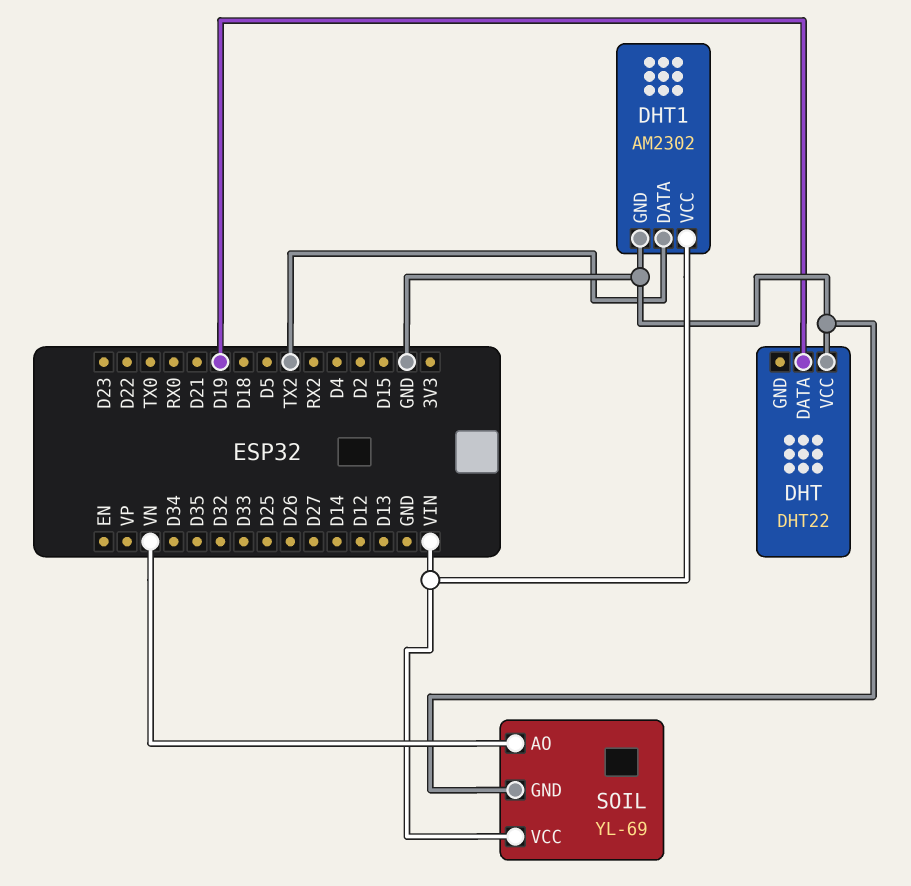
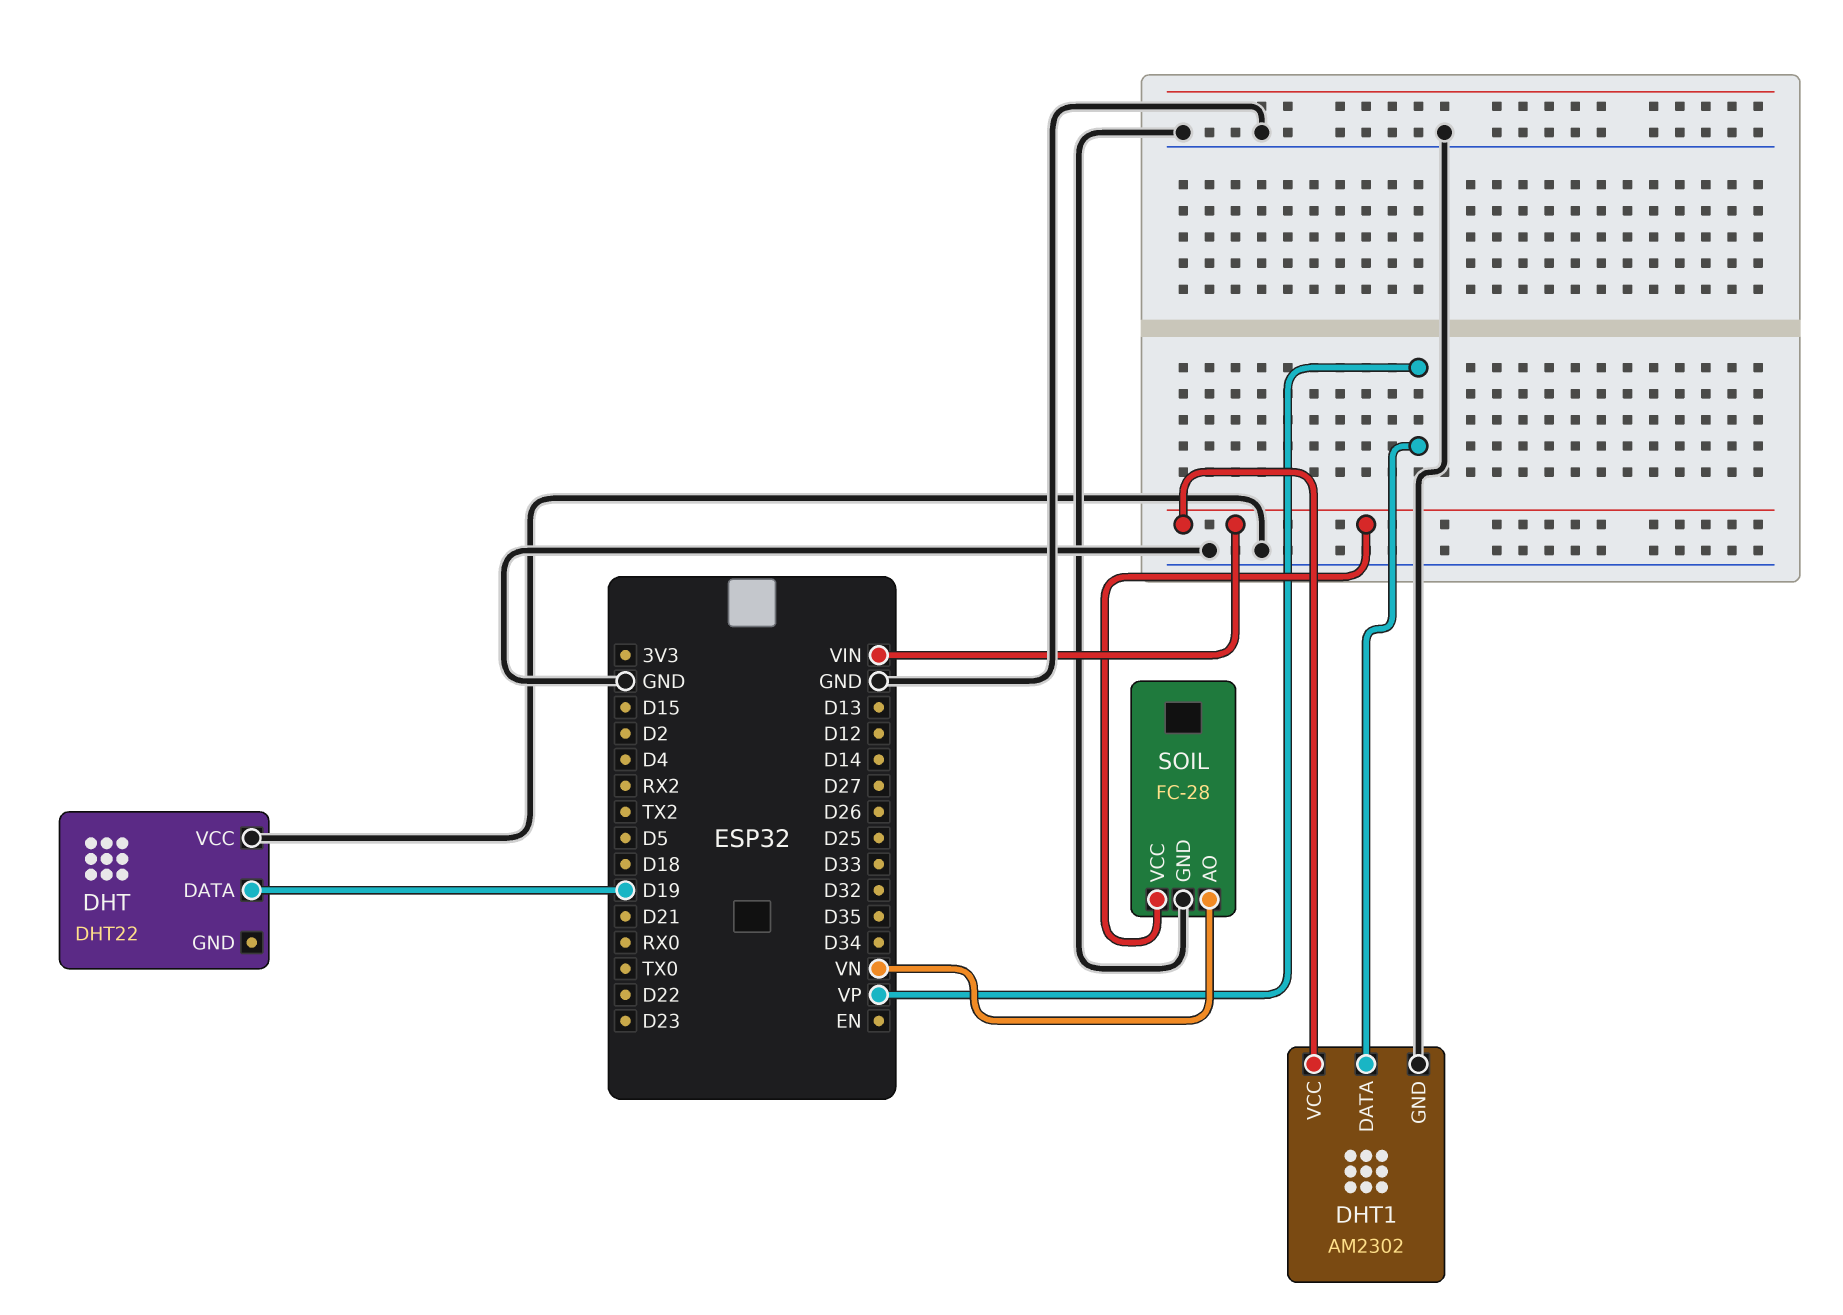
DHT1 pin DATA: TX2 -> VP
SOIL: YL-69 -> FC-28

